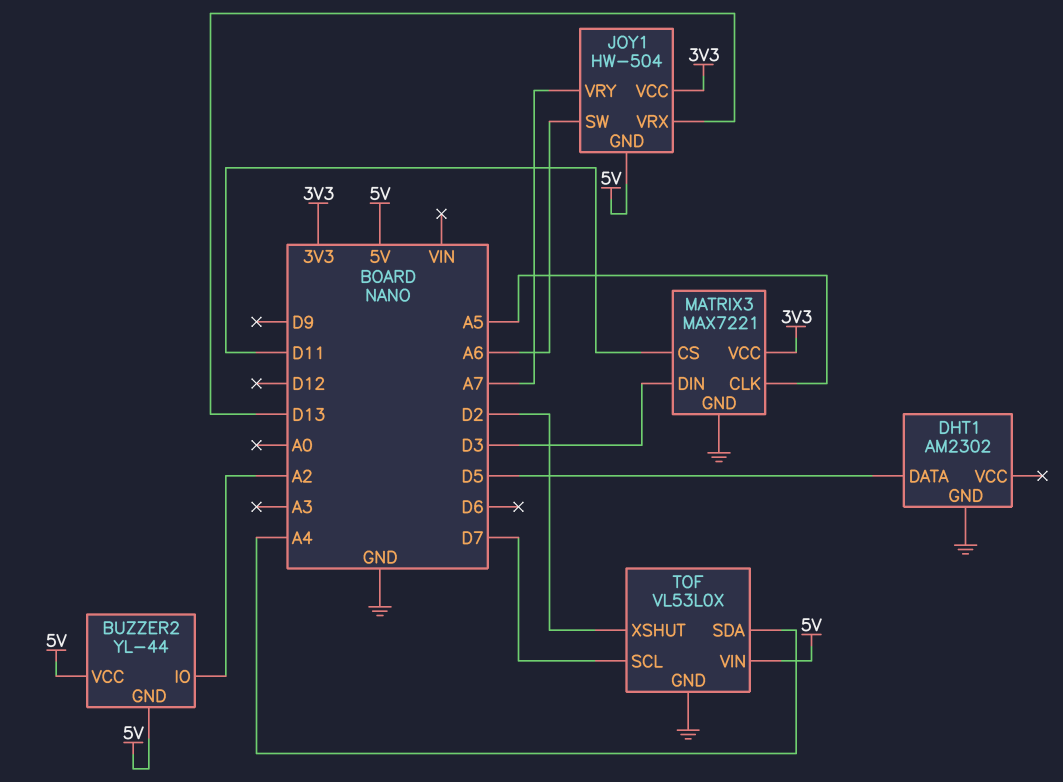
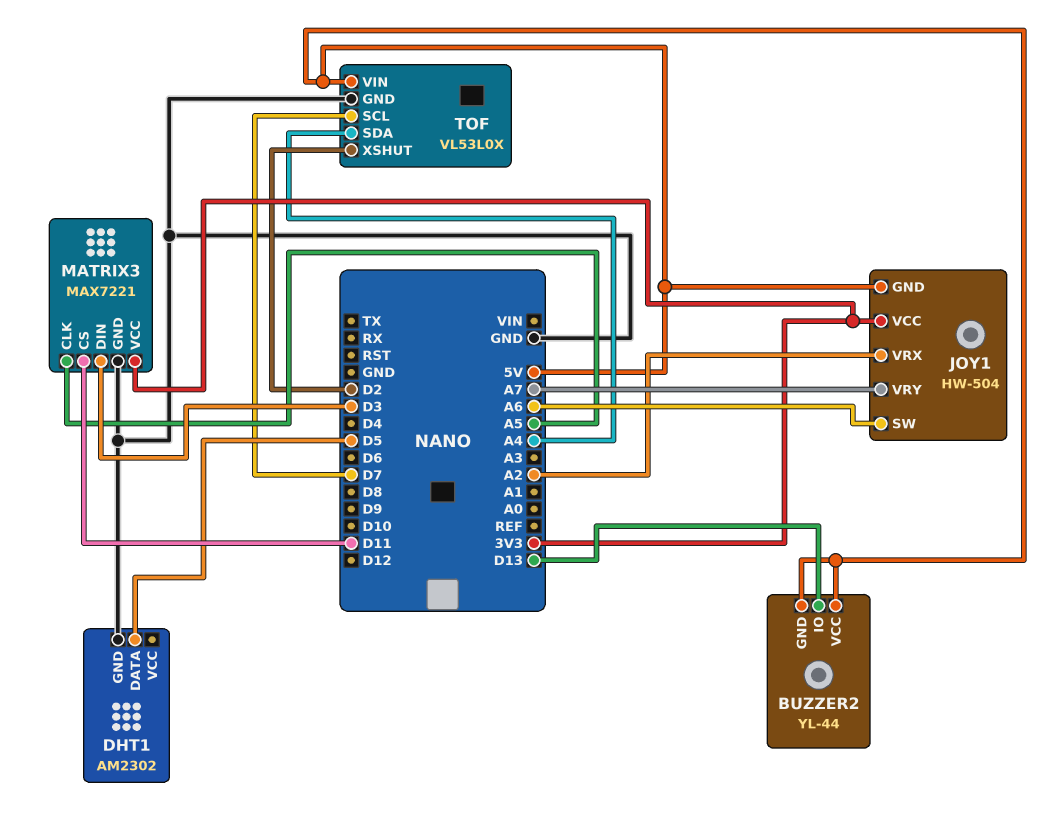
BUZZER2 pin IO: A2 -> D13
JOY1 pin VRX: D13 -> A2

